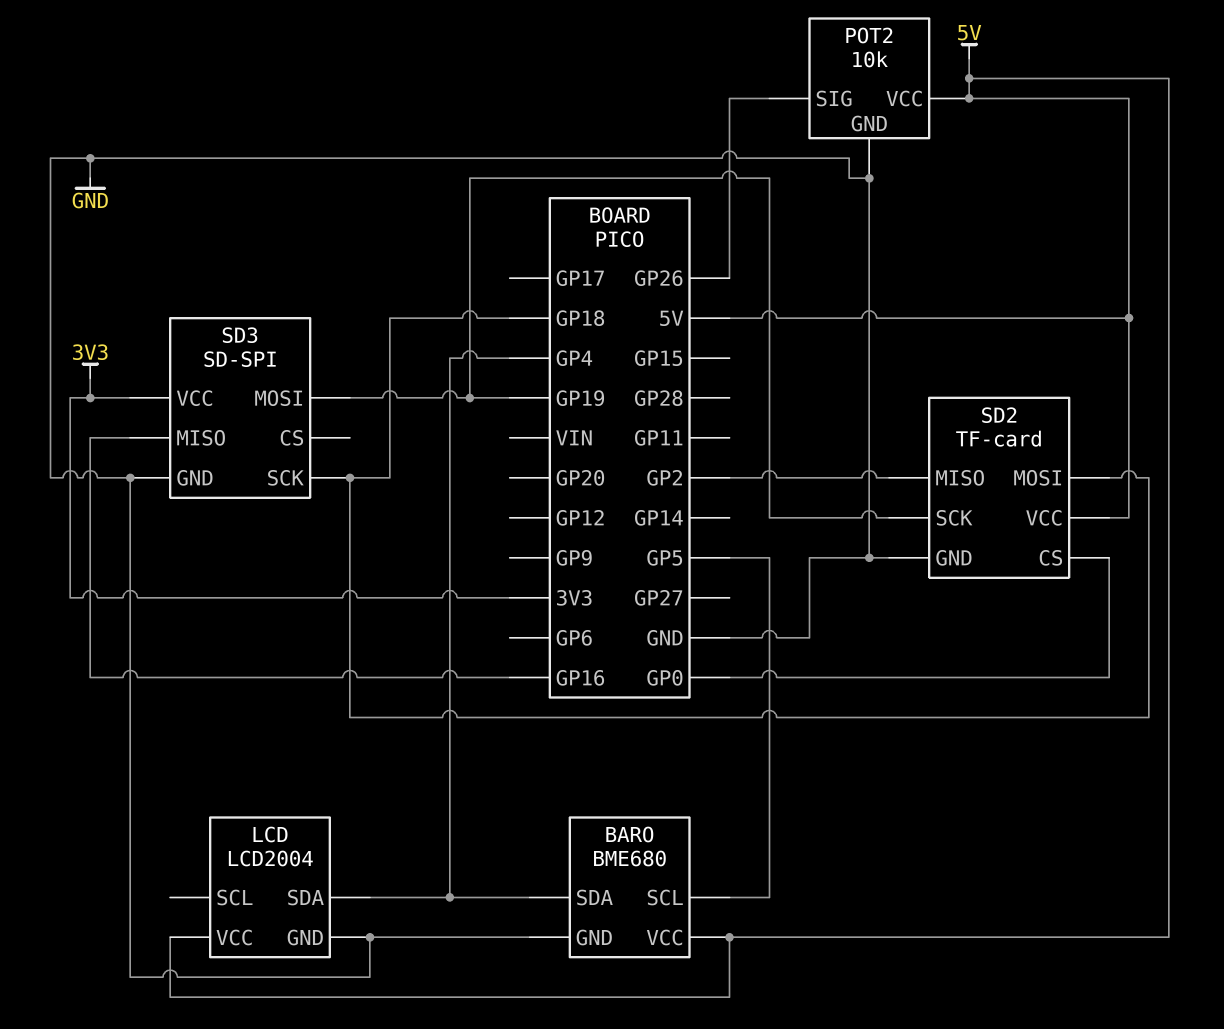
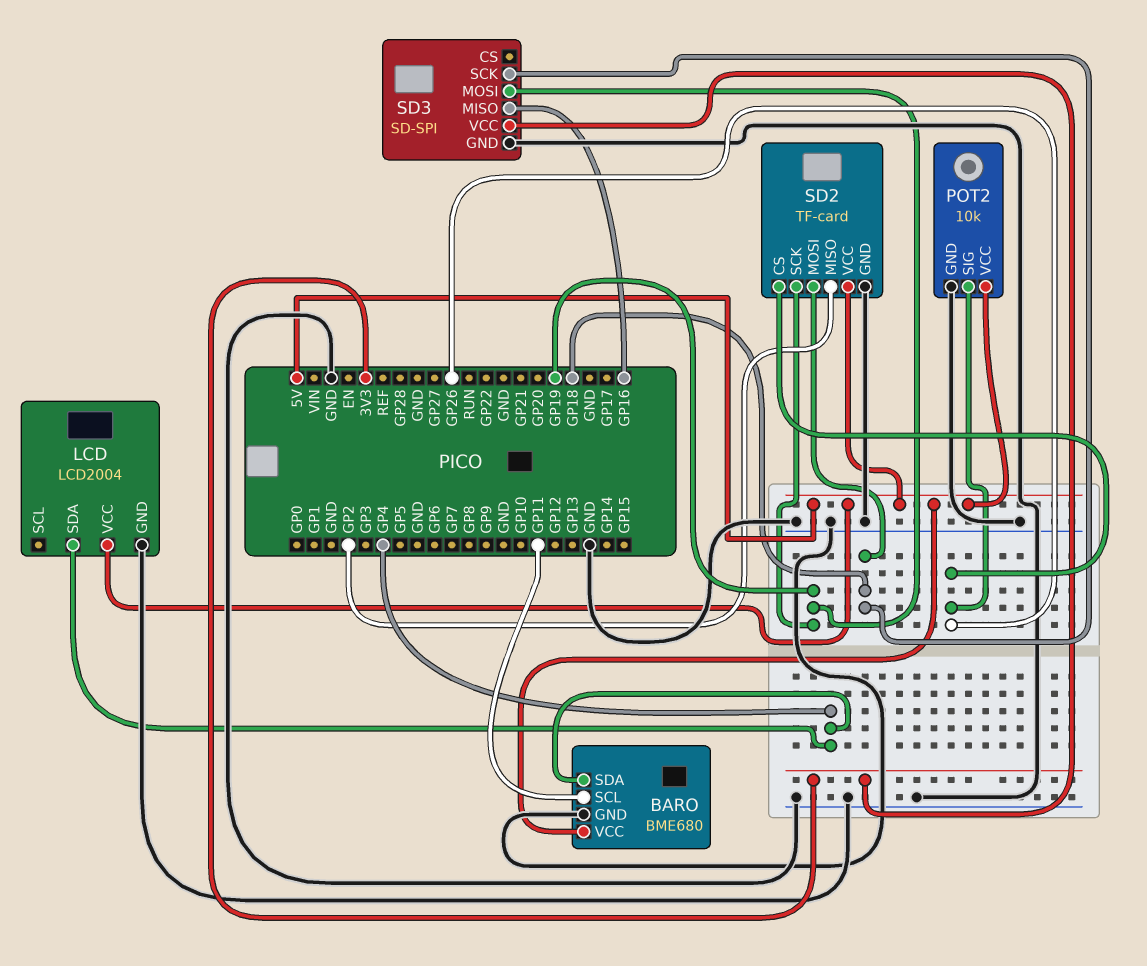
BARO pin SCL: GP5 -> GP11
SD2 pin CS: GP0 -> GP26

